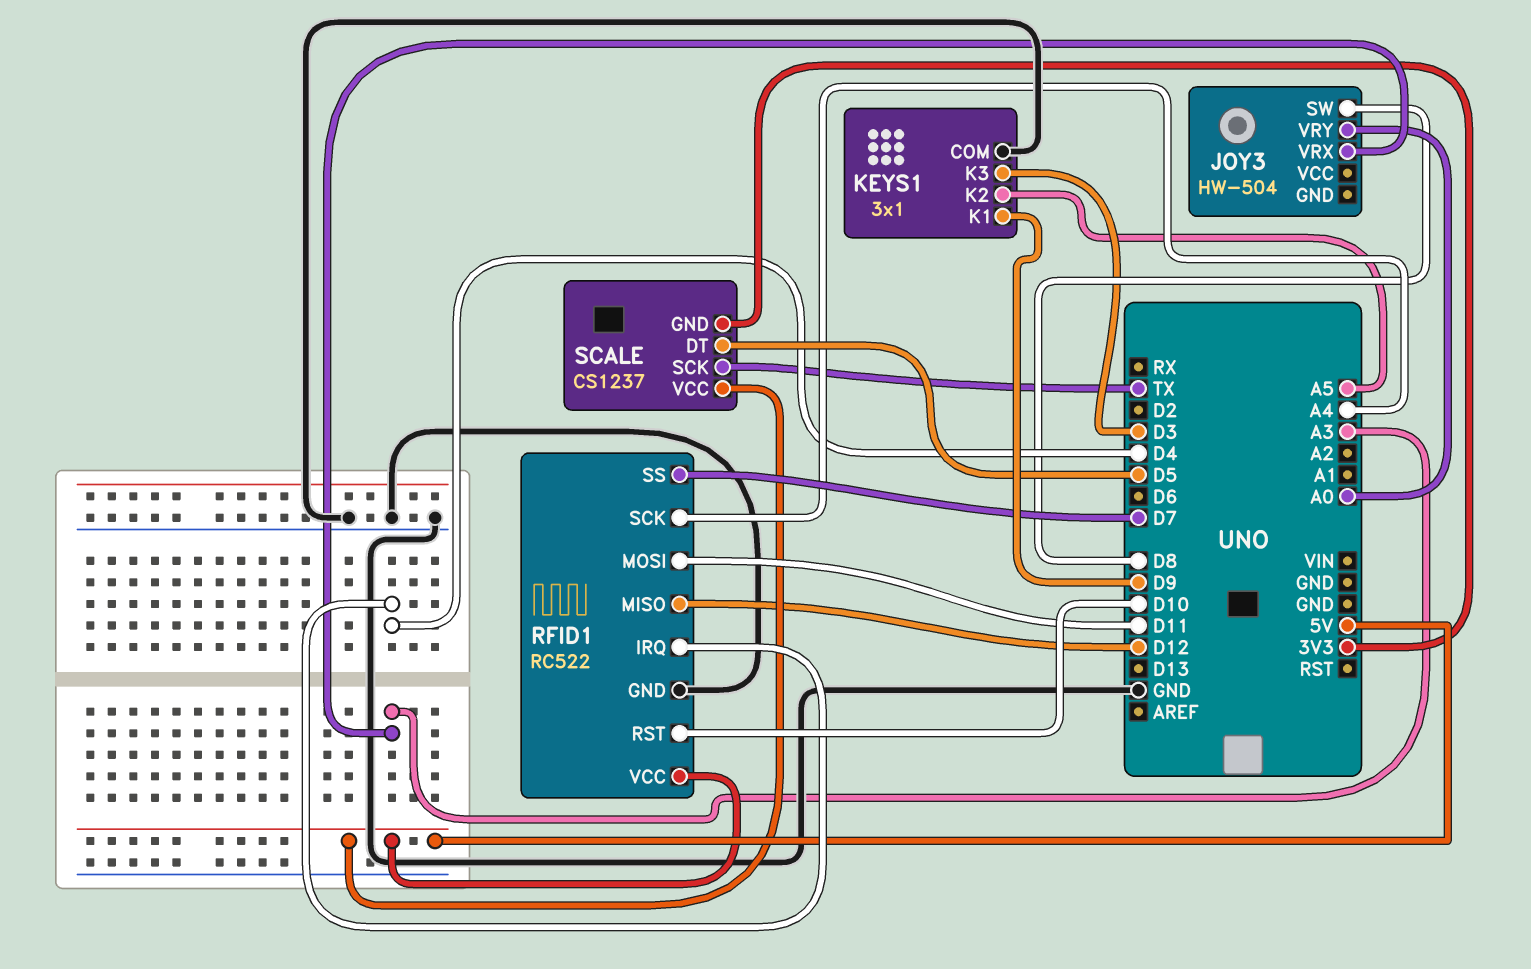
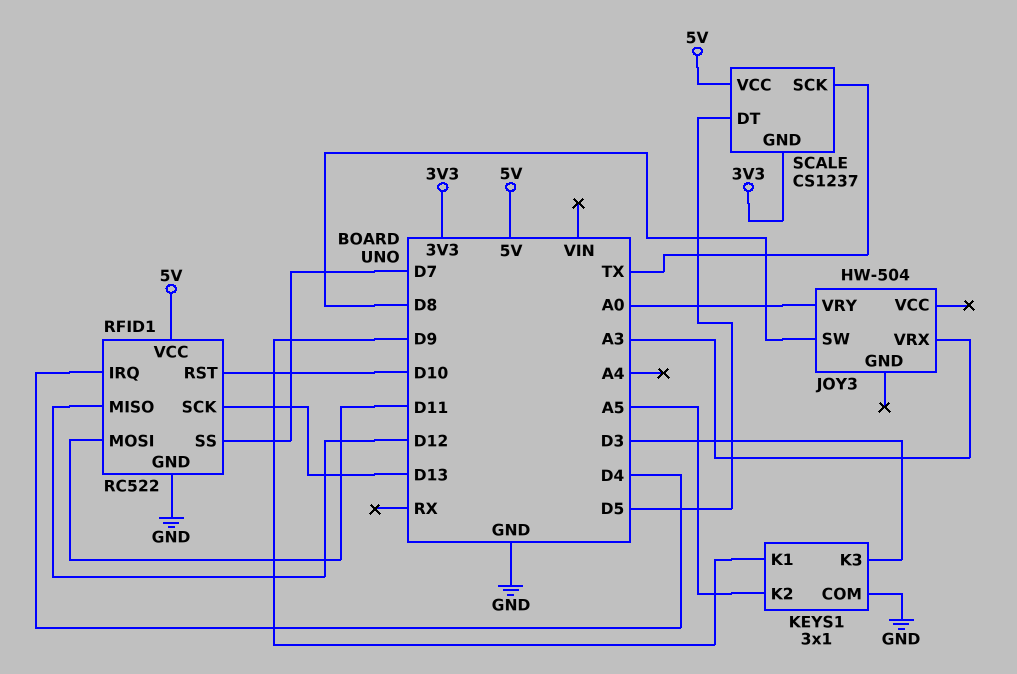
RFID1 pin SCK: A4 -> D13

